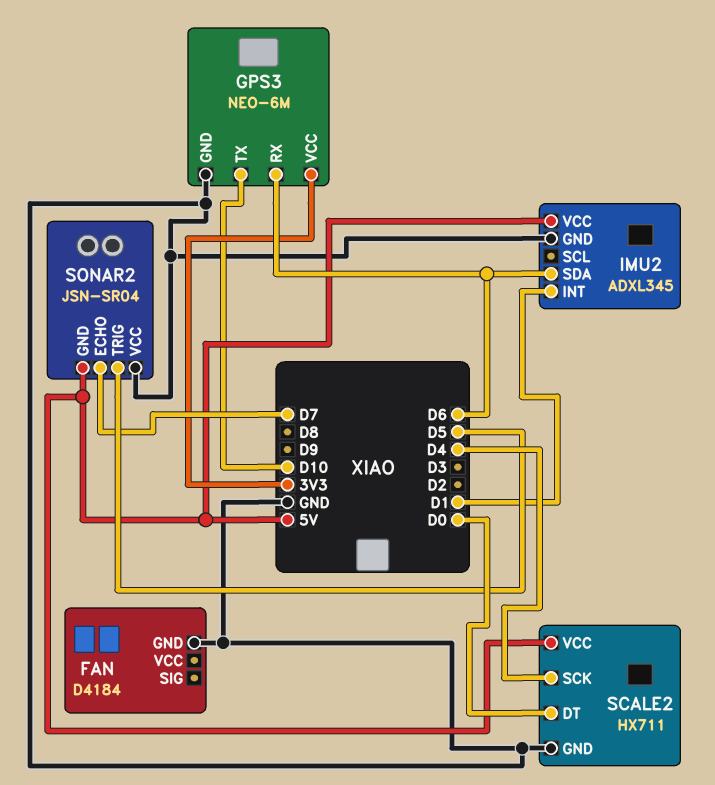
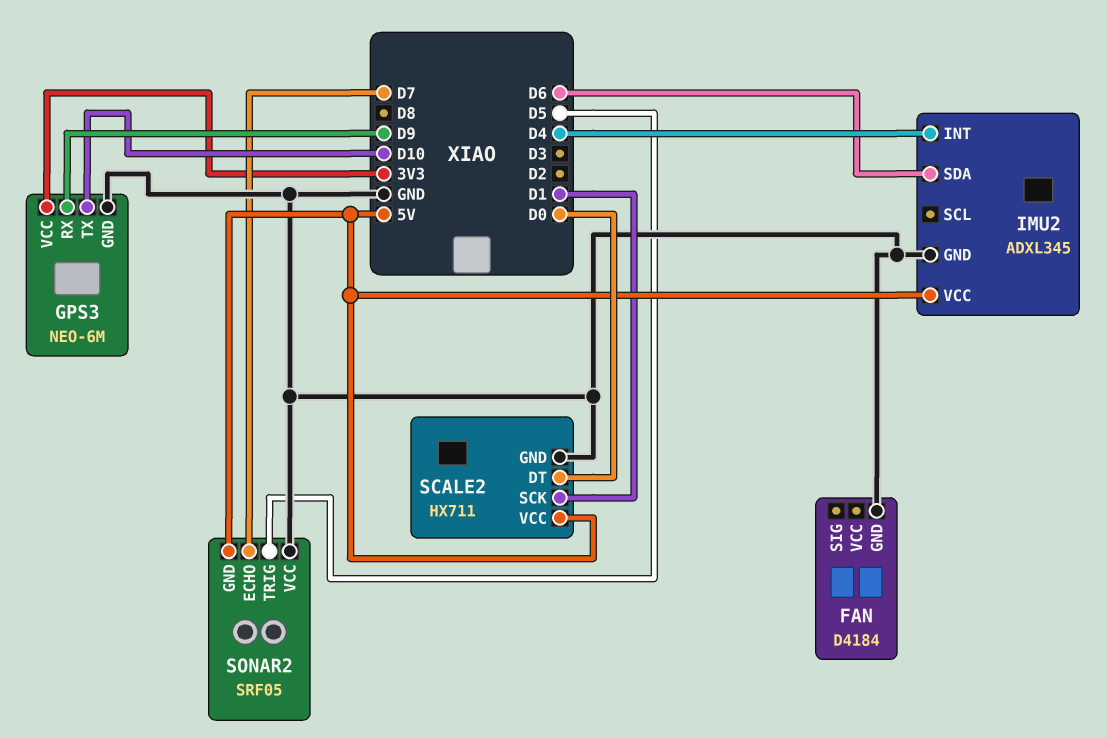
GPS3 pin RX: D6 -> D9
IMU2 pin INT: D1 -> D4
SCALE2 pin SCK: D4 -> D1
SONAR2: JSN-SR04 -> SRF05

